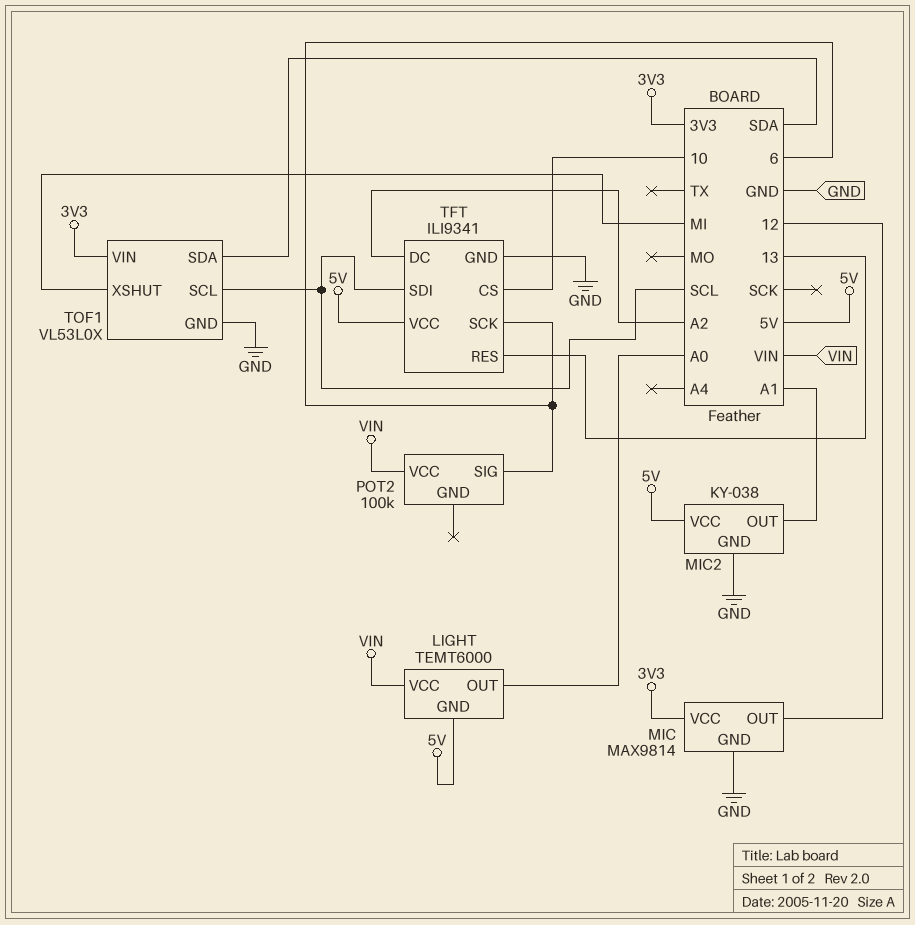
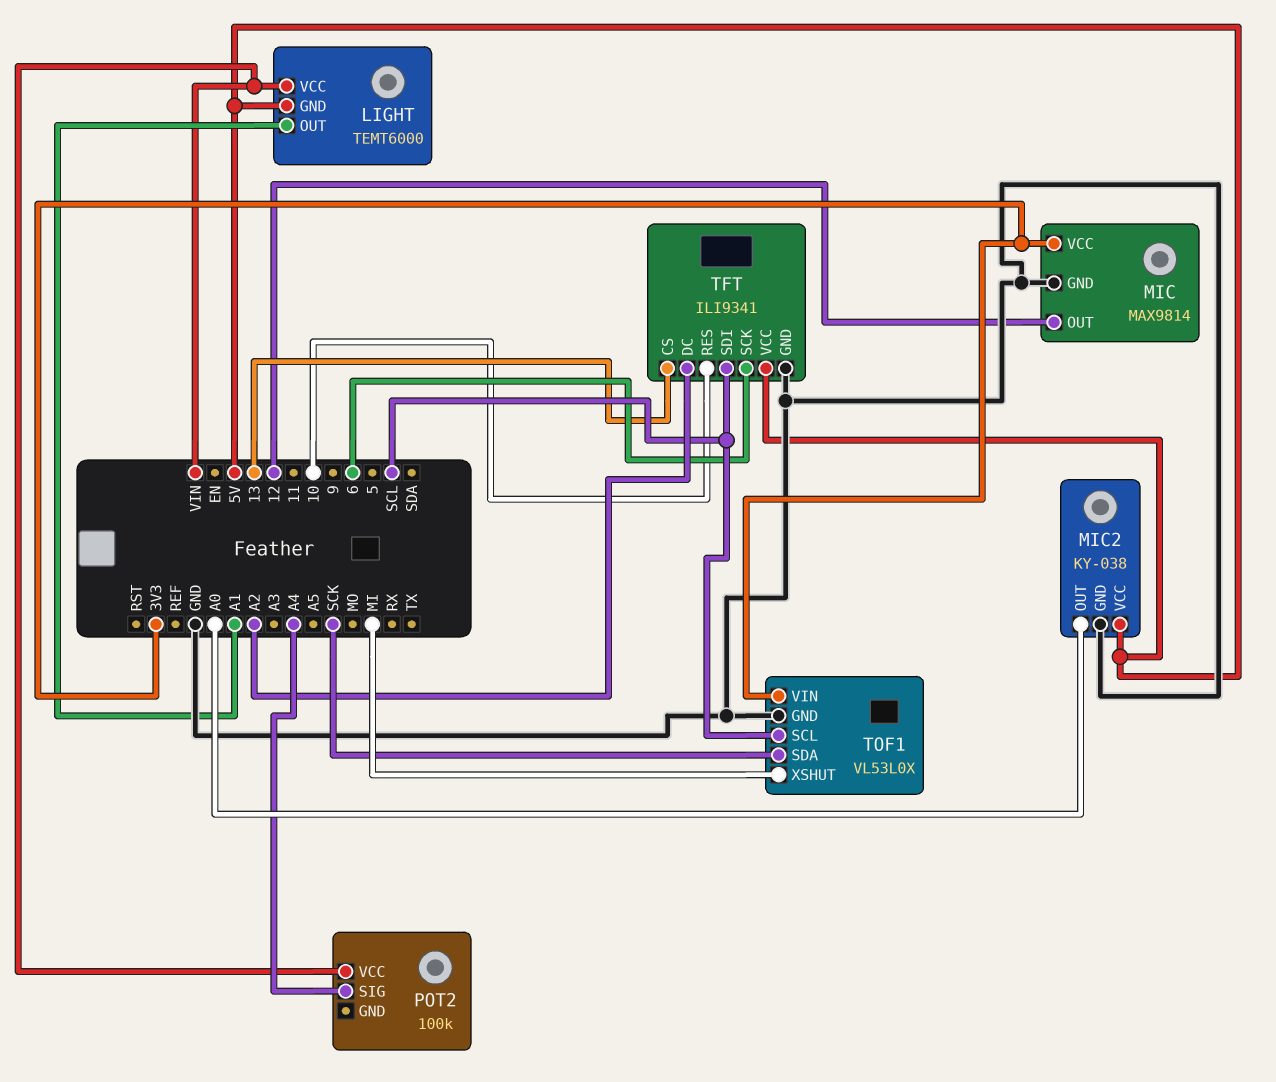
LIGHT pin OUT: A0 -> A1
MIC2 pin OUT: A1 -> A0
POT2 pin SIG: 6 -> A4
TFT pin CS: 10 -> 13
TFT pin RES: 13 -> 10
TOF1 pin SDA: SDA -> SCK

